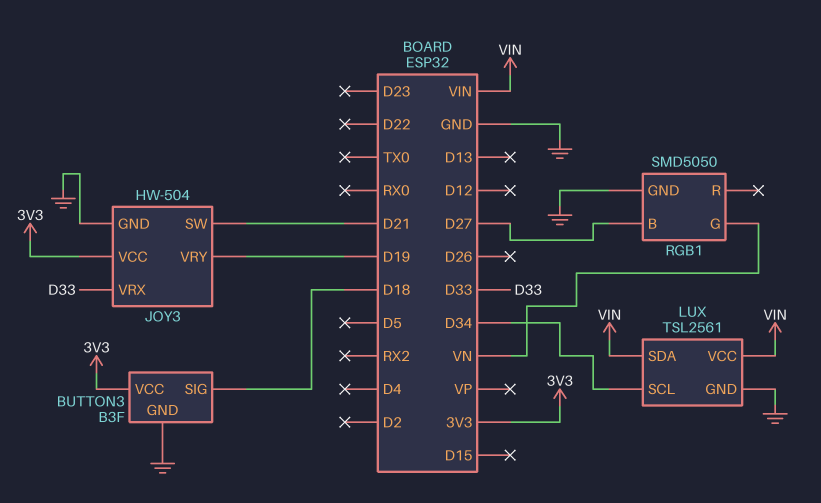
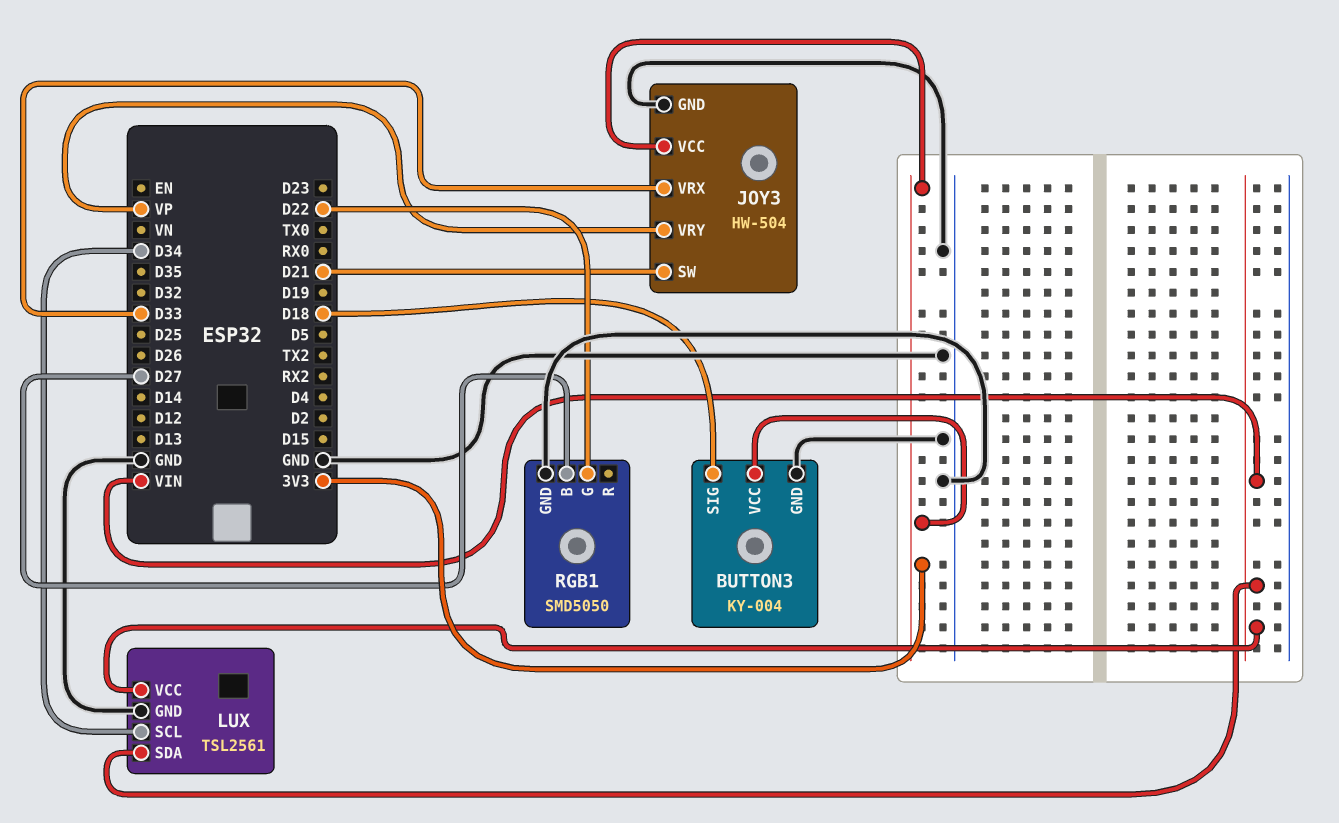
BUTTON3: B3F -> KY-004
JOY3 pin VRY: D19 -> VP
RGB1 pin G: VN -> D22

